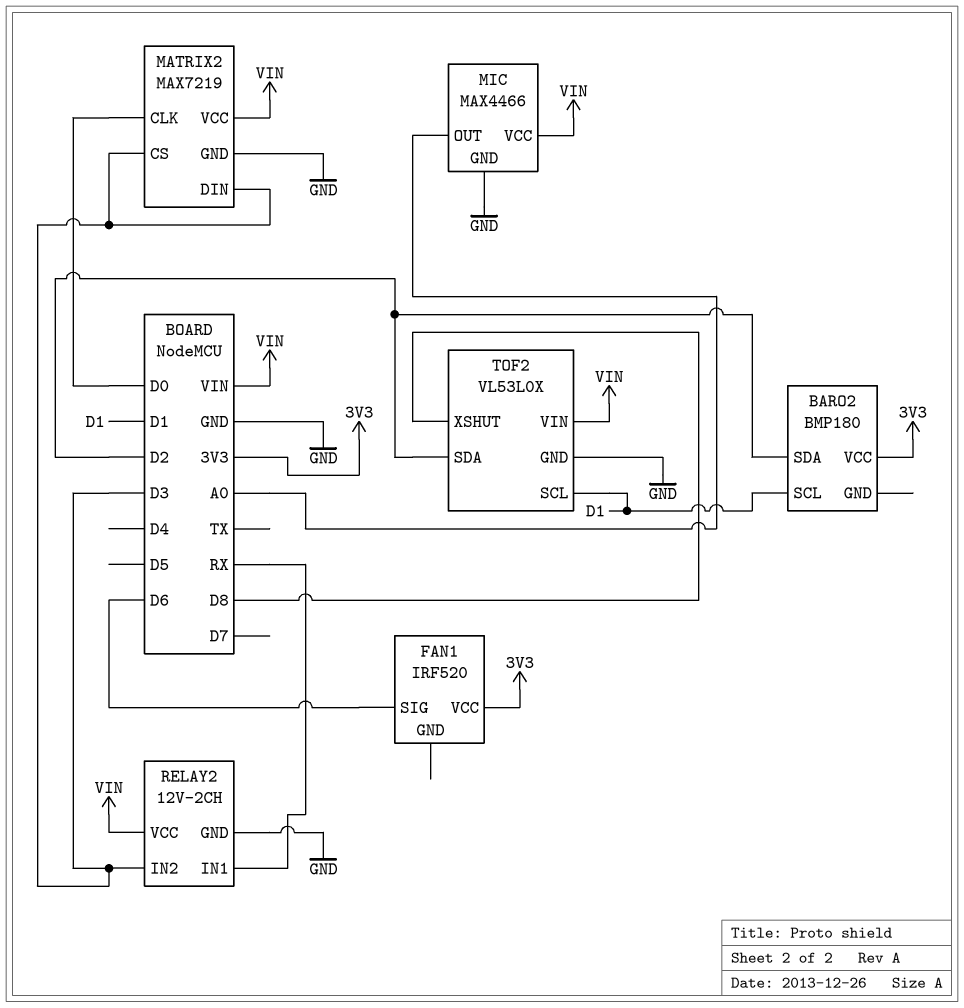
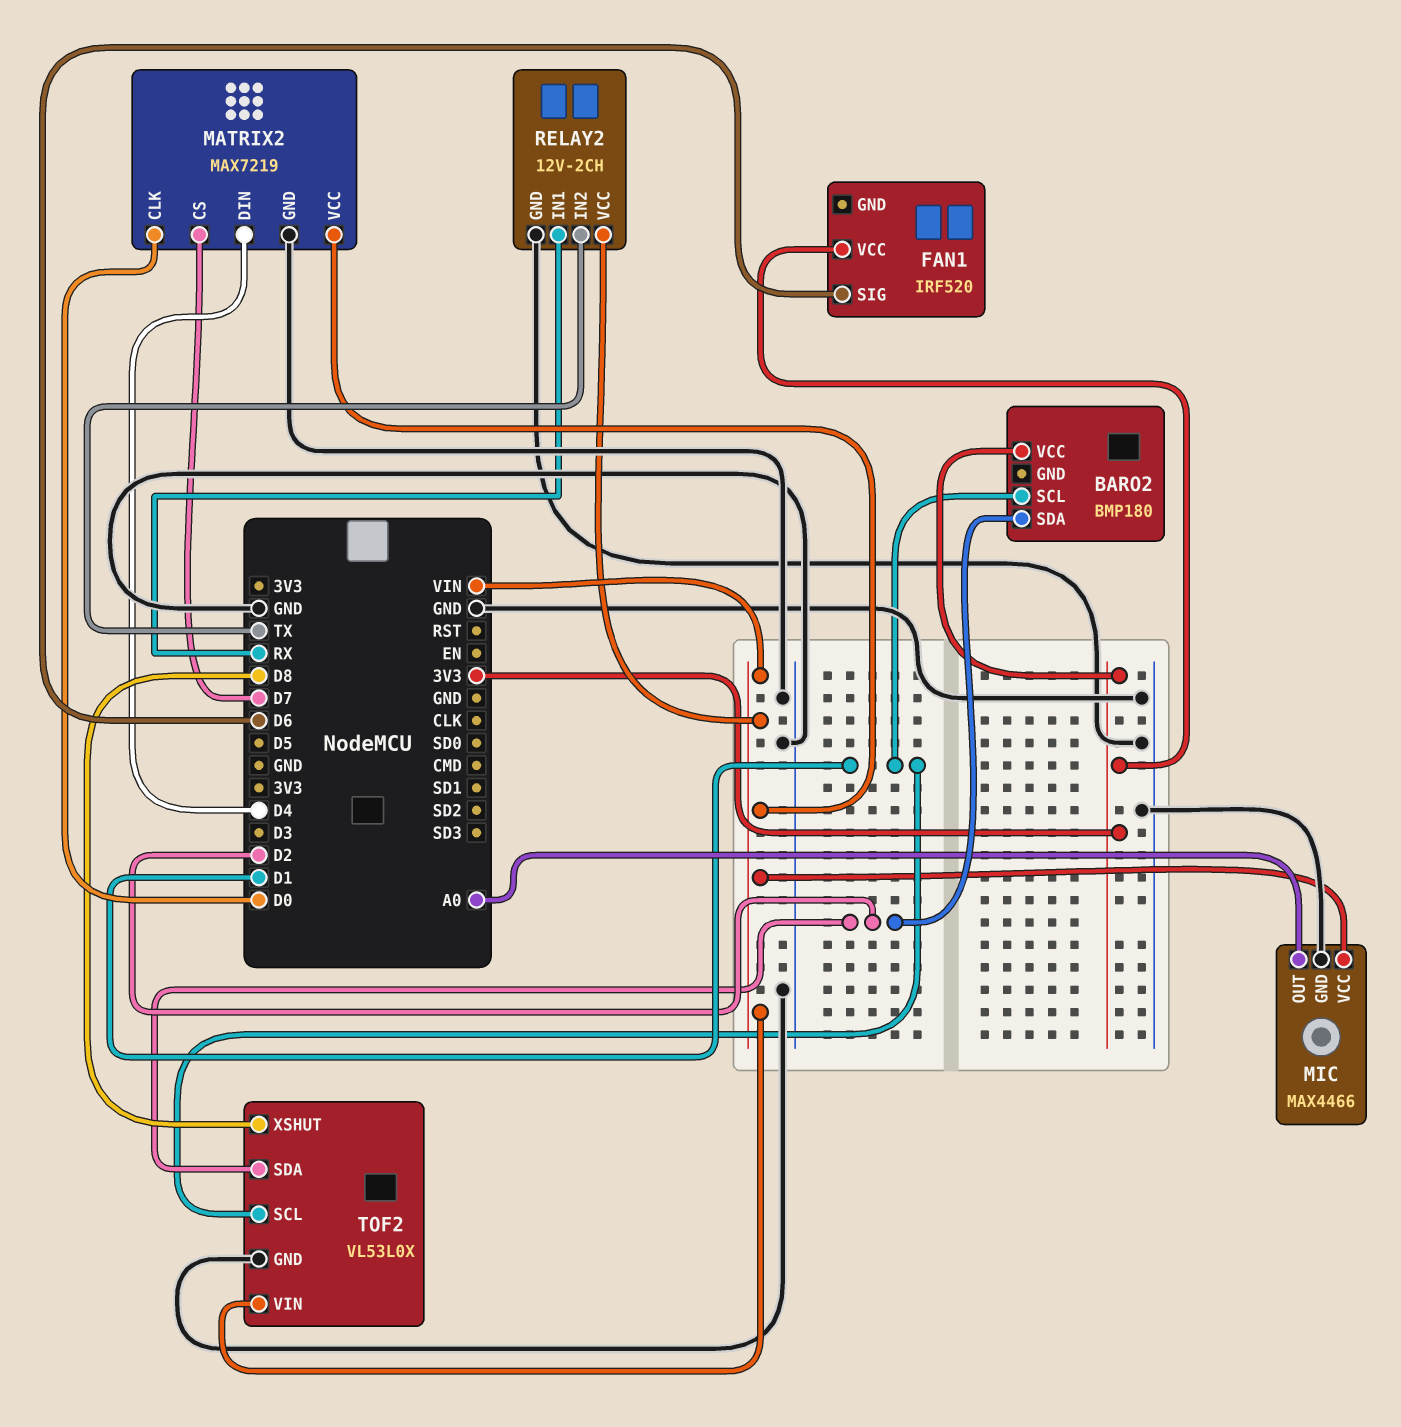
MATRIX2 pin CS: D3 -> D7
MATRIX2 pin DIN: D3 -> D4
RELAY2 pin IN2: D3 -> TX

